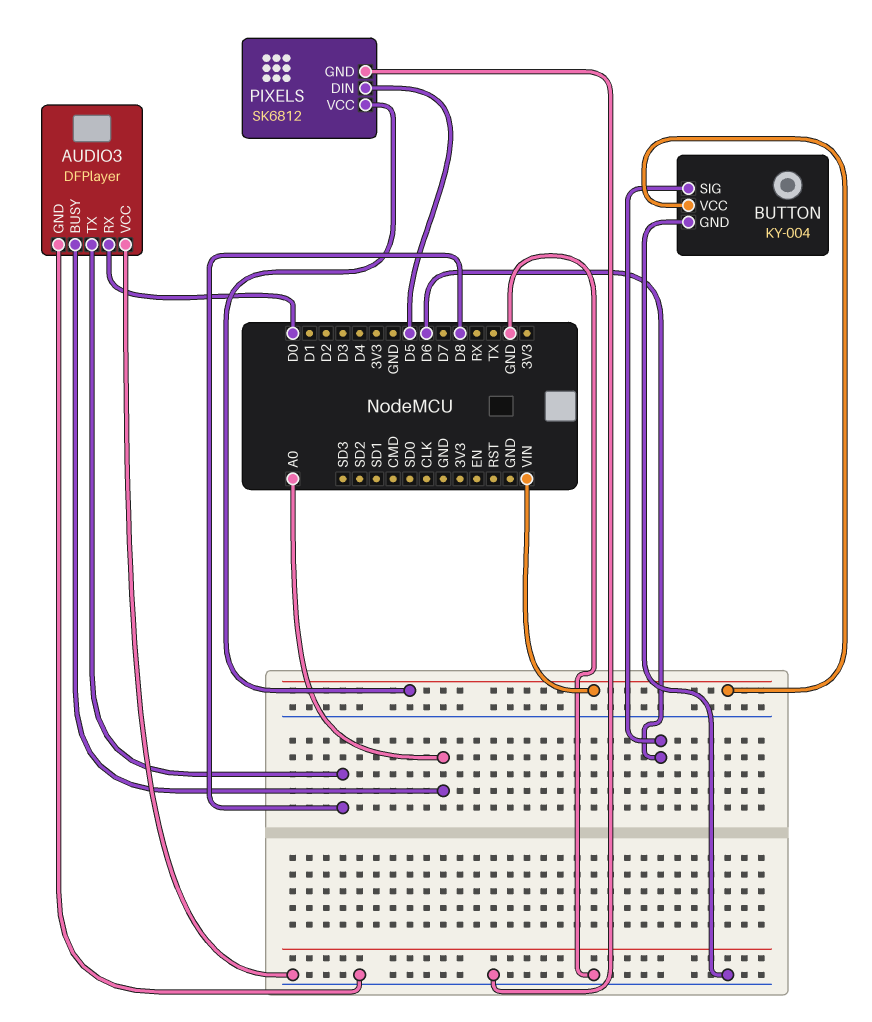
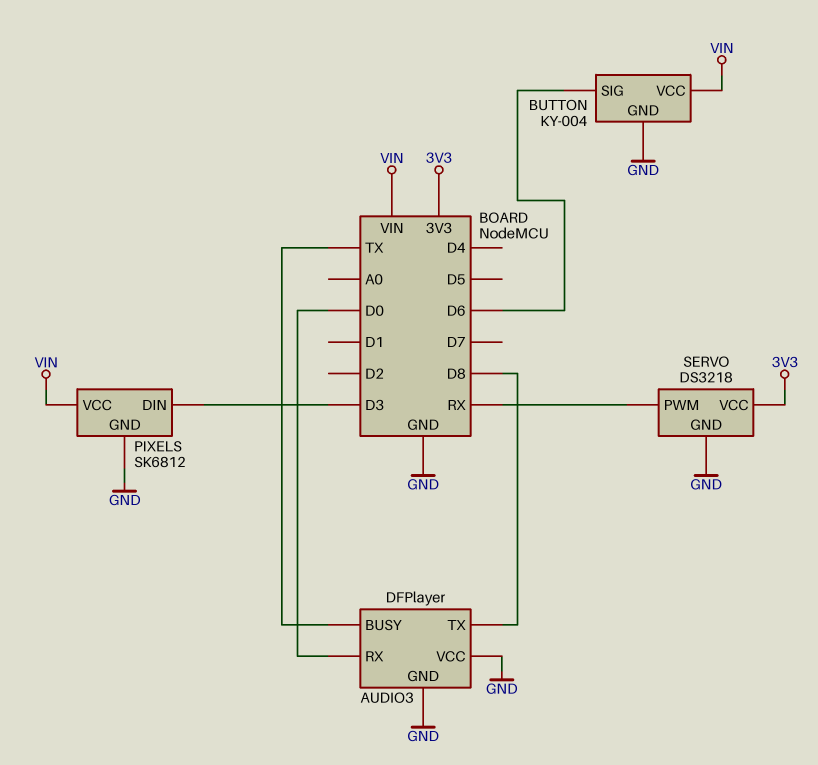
AUDIO3 pin BUSY: A0 -> TX
PIXELS pin DIN: D5 -> D3
SERVO: none -> DS3218
SERVO pin GND: none -> GND
SERVO pin PWM: none -> RX
SERVO pin VCC: none -> 3V3

